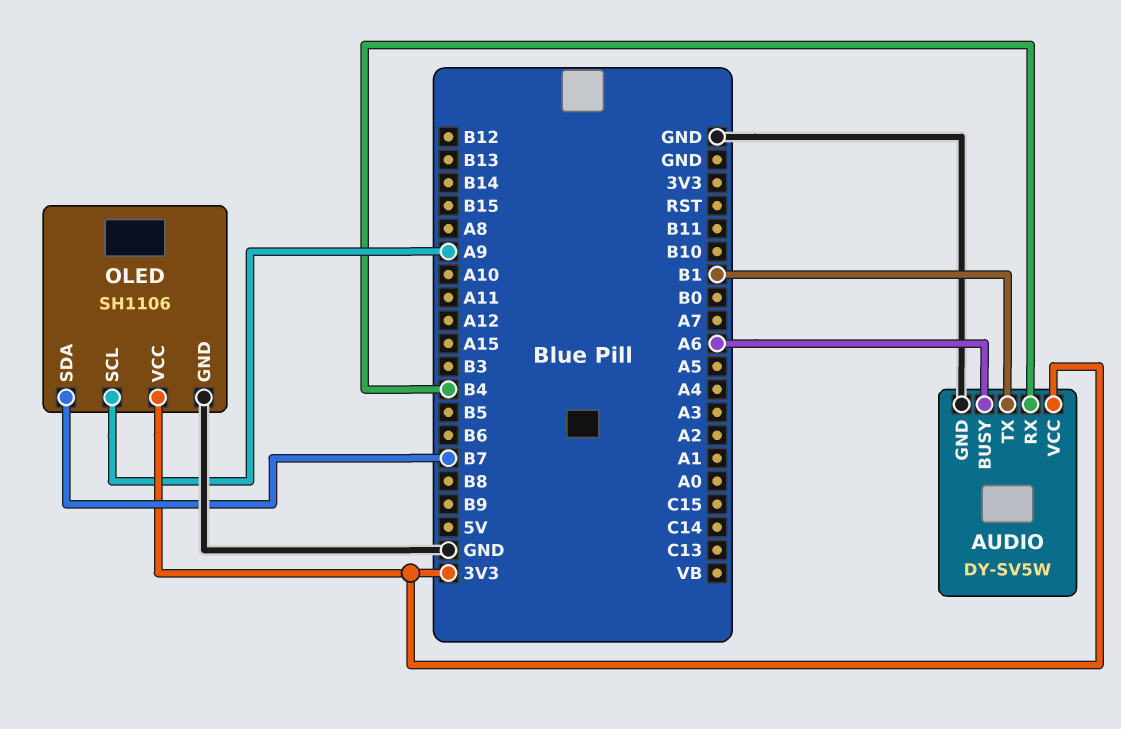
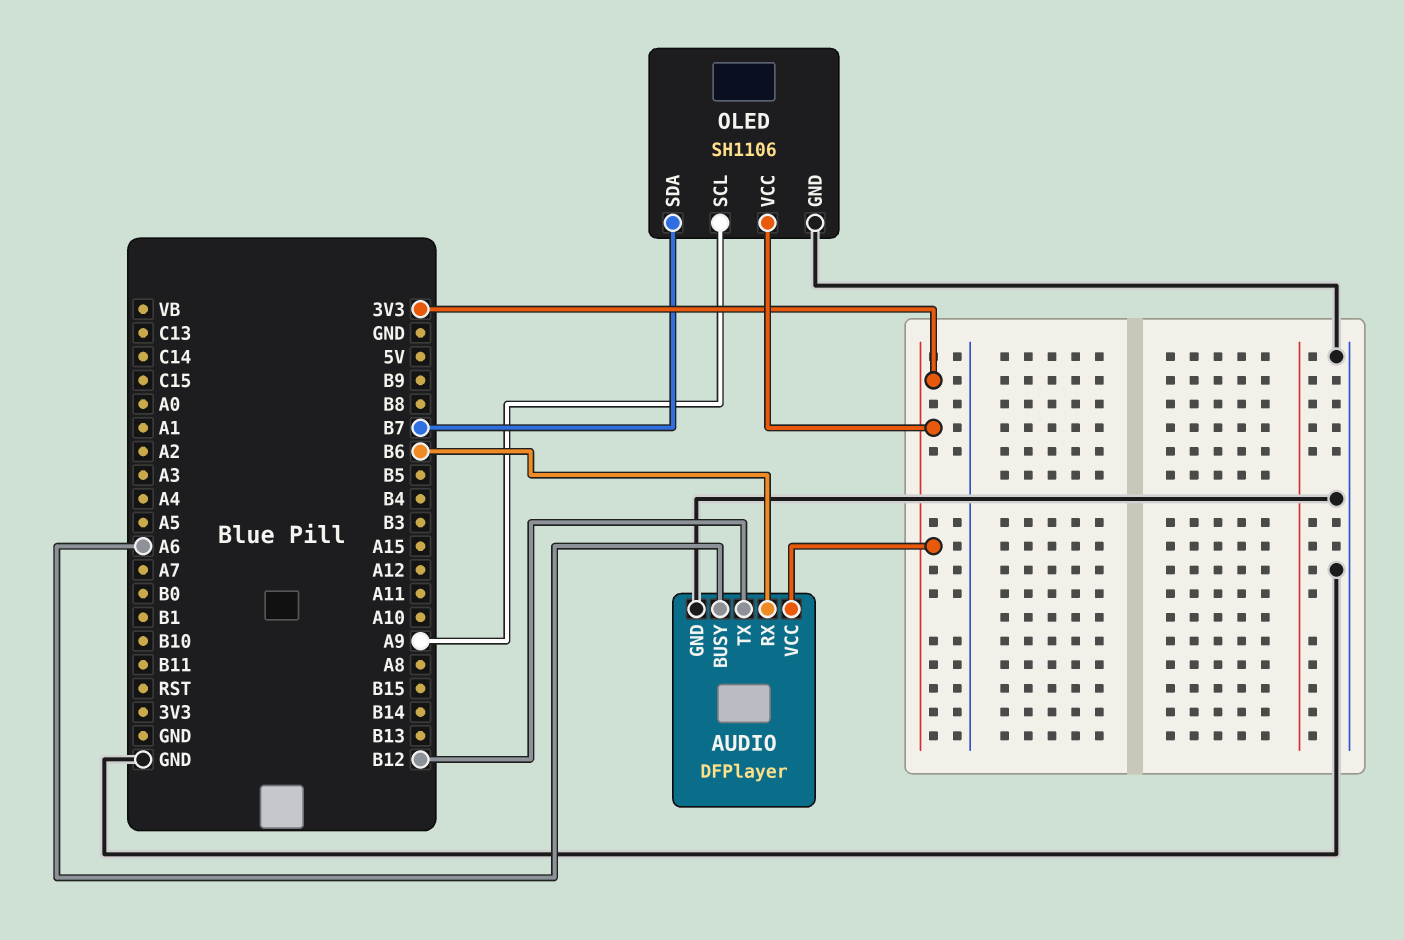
AUDIO: DY-SV5W -> DFPlayer
AUDIO pin RX: B4 -> B6
AUDIO pin TX: B1 -> B12

